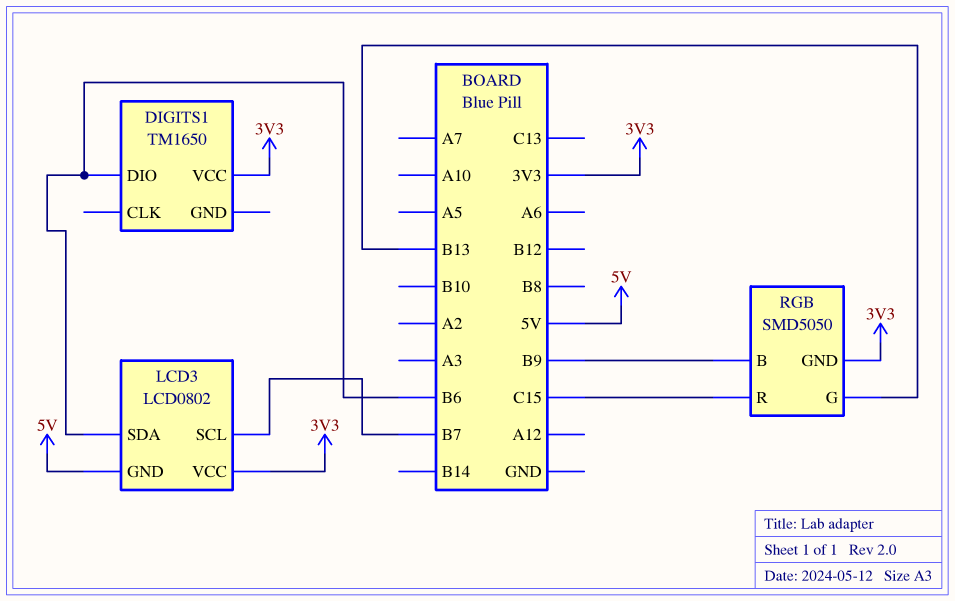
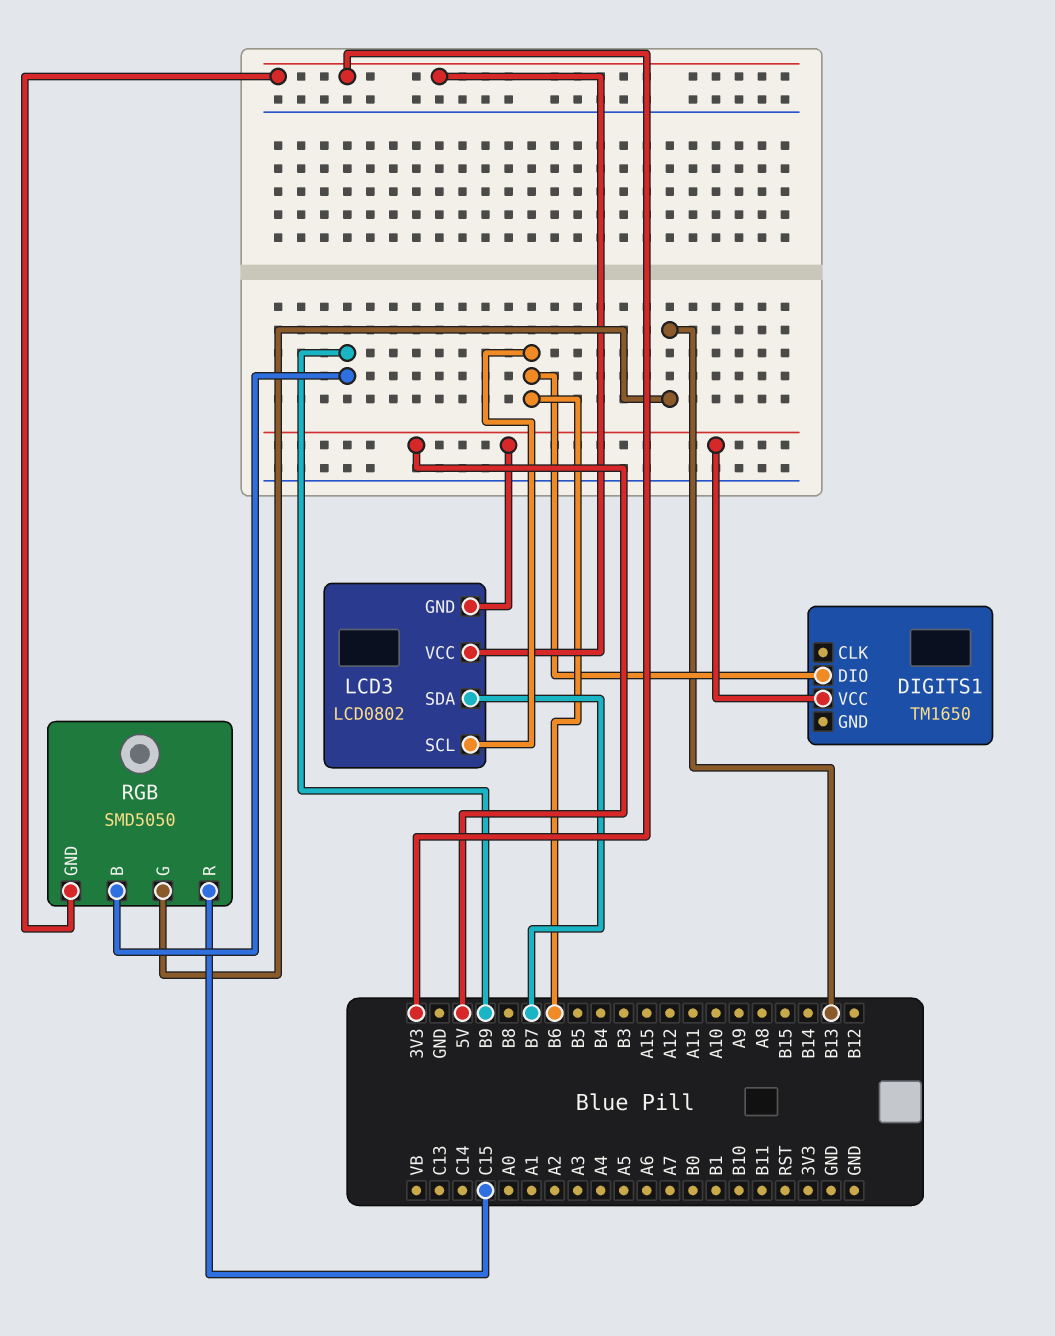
DIGITS1 pin VCC: 3V3 -> 5V
LCD3 pin SCL: B7 -> B6
LCD3 pin SDA: B6 -> B7

